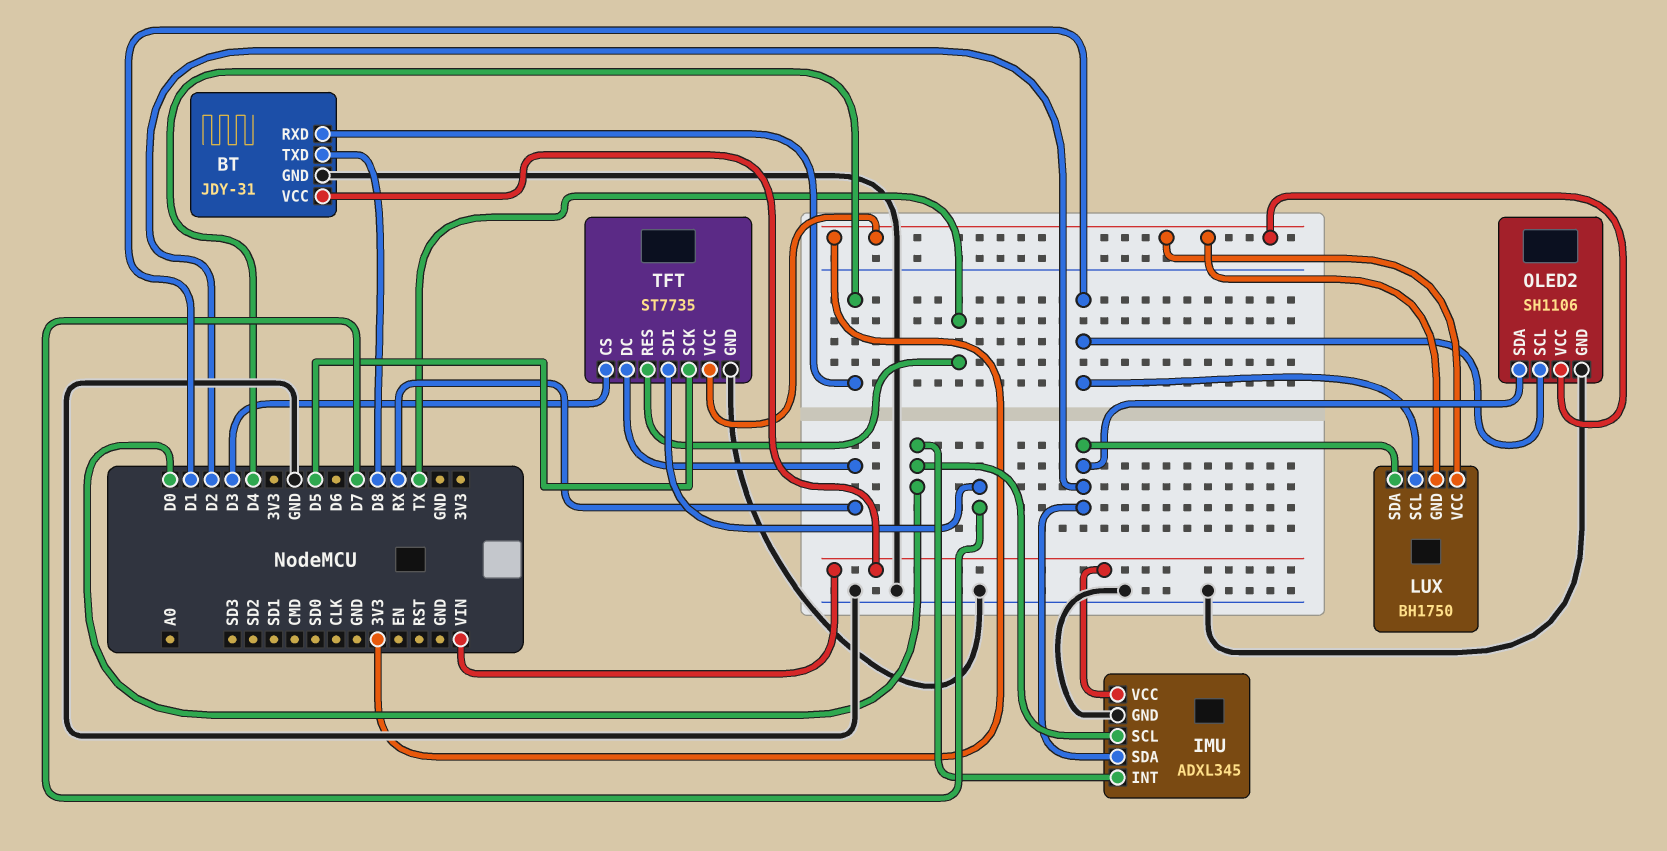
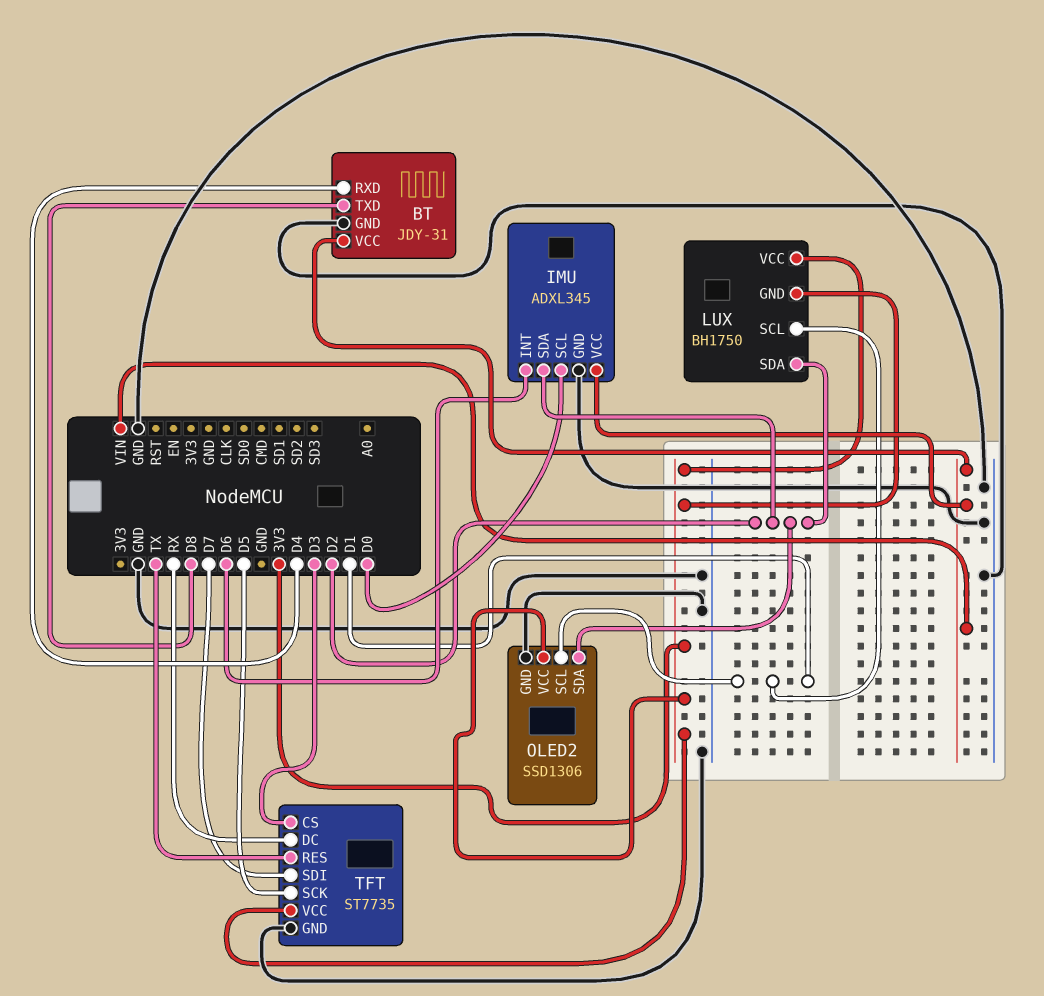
IMU pin INT: D0 -> D6
OLED2: SH1106 -> SSD1306

